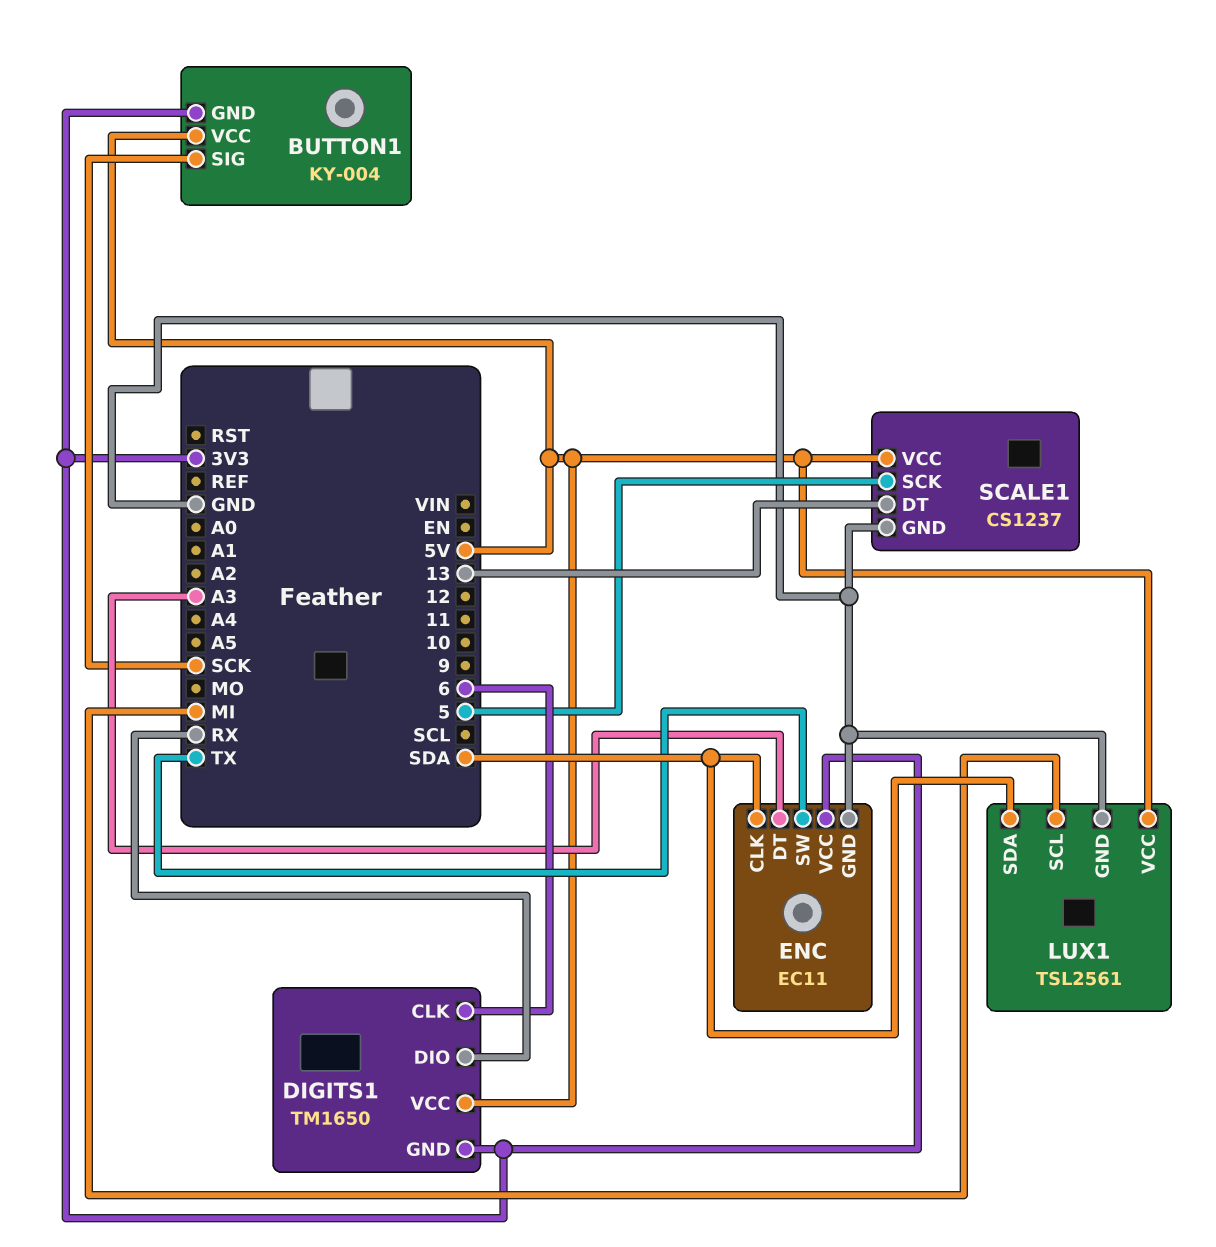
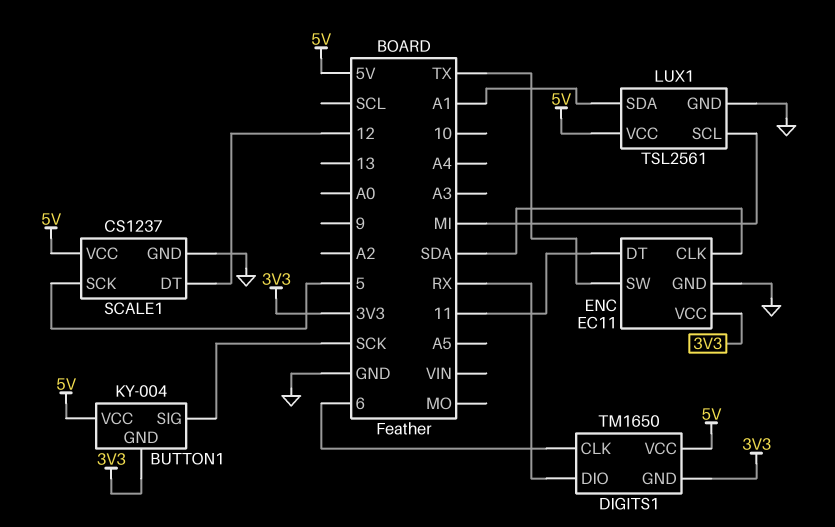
ENC pin DT: A3 -> 11
LUX1 pin SDA: SDA -> A1
SCALE1 pin DT: 13 -> 12

